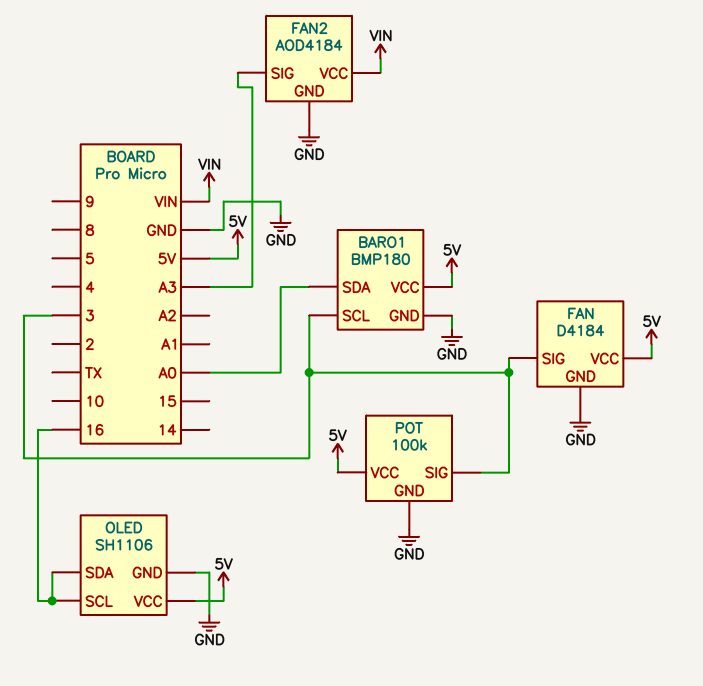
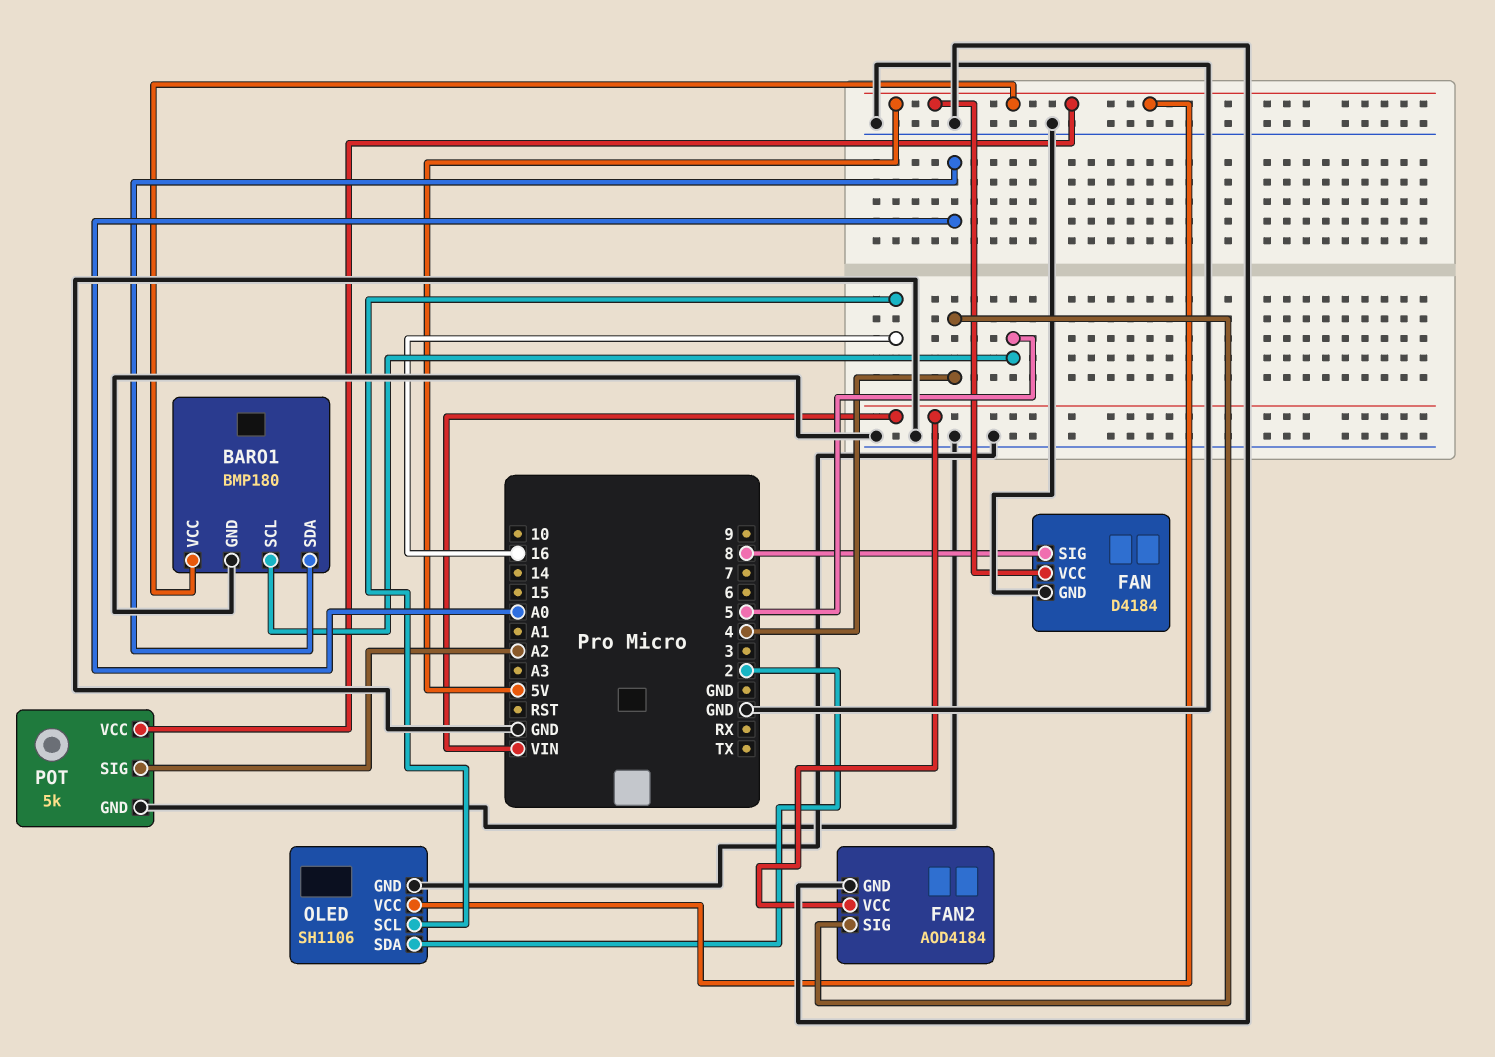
BARO1 pin SCL: 3 -> 5
FAN pin SIG: 3 -> 8
FAN2 pin SIG: A3 -> 4
OLED pin SDA: 16 -> 2
POT: 100k -> 5k
POT pin SIG: 3 -> A2

